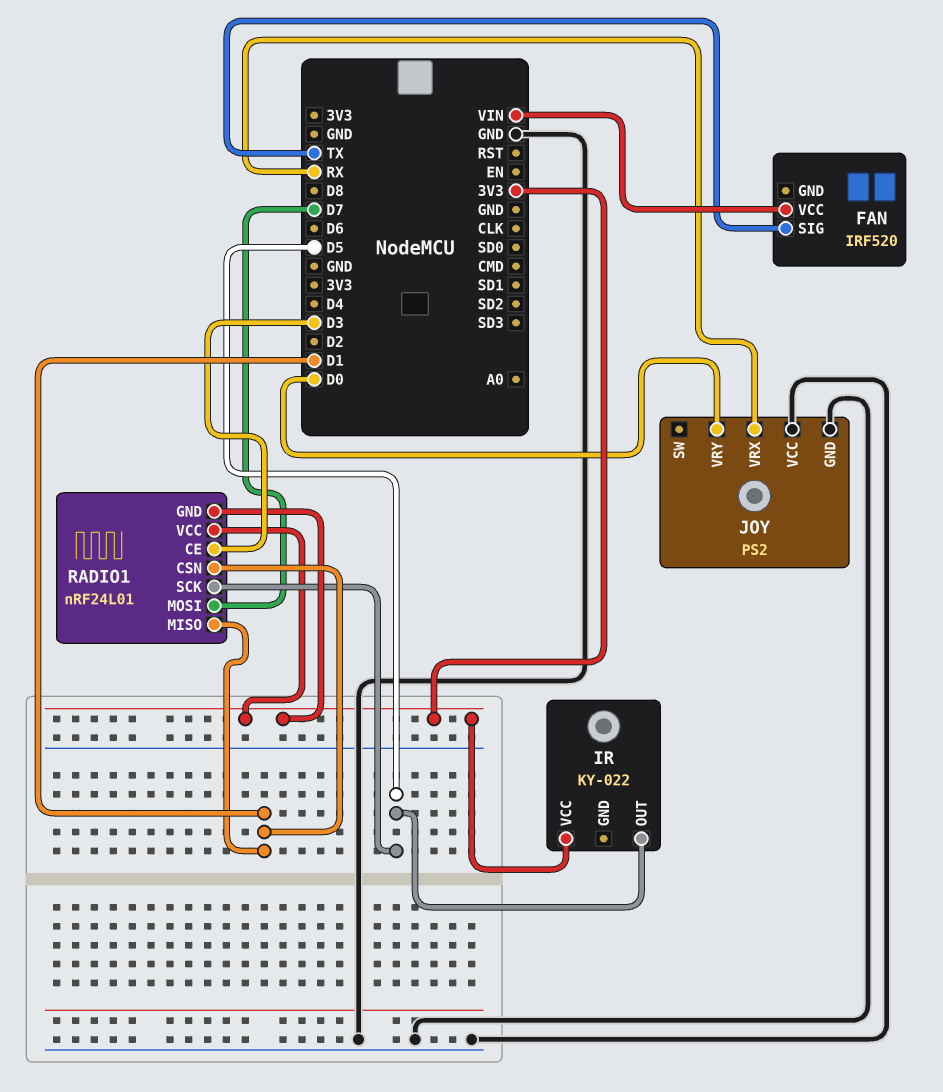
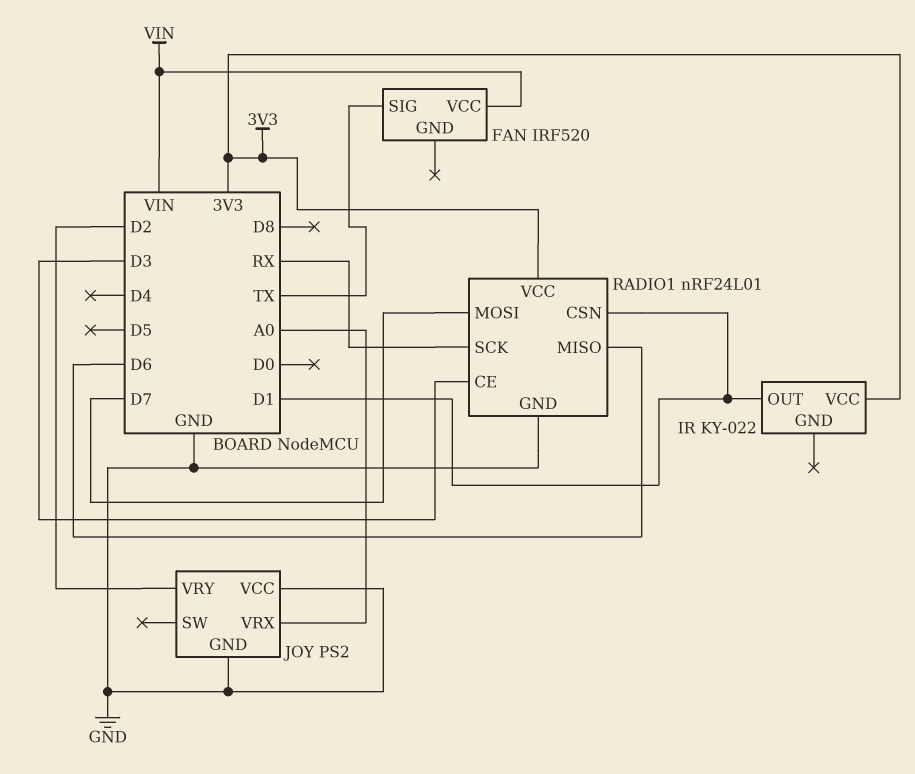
IR pin OUT: D5 -> D1
JOY pin VRX: RX -> A0
JOY pin VRY: D0 -> D2
RADIO1 pin GND: 3V3 -> GND
RADIO1 pin MISO: D1 -> D6
RADIO1 pin SCK: D5 -> RX

